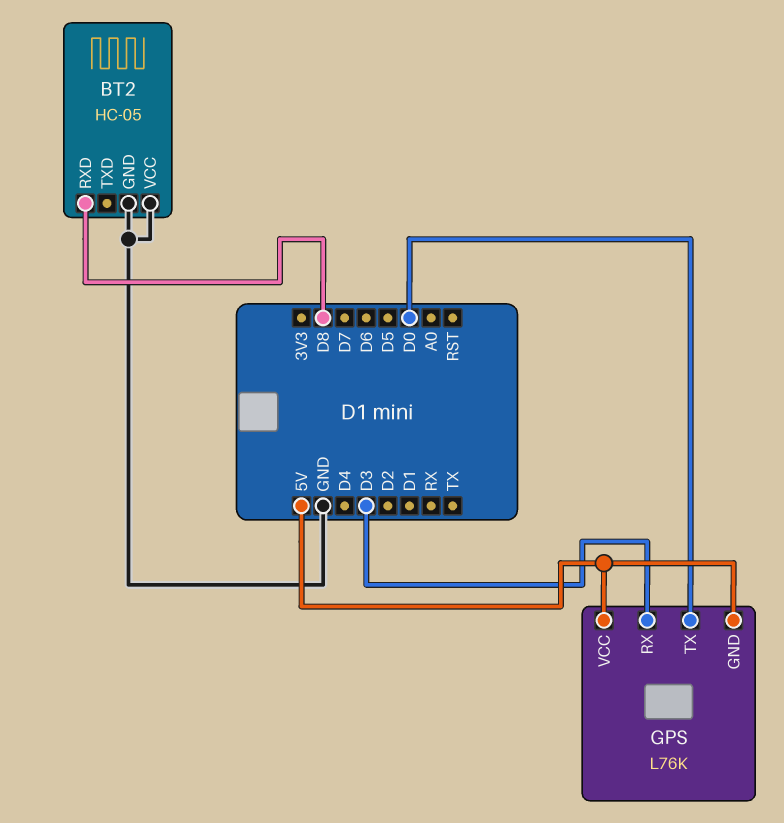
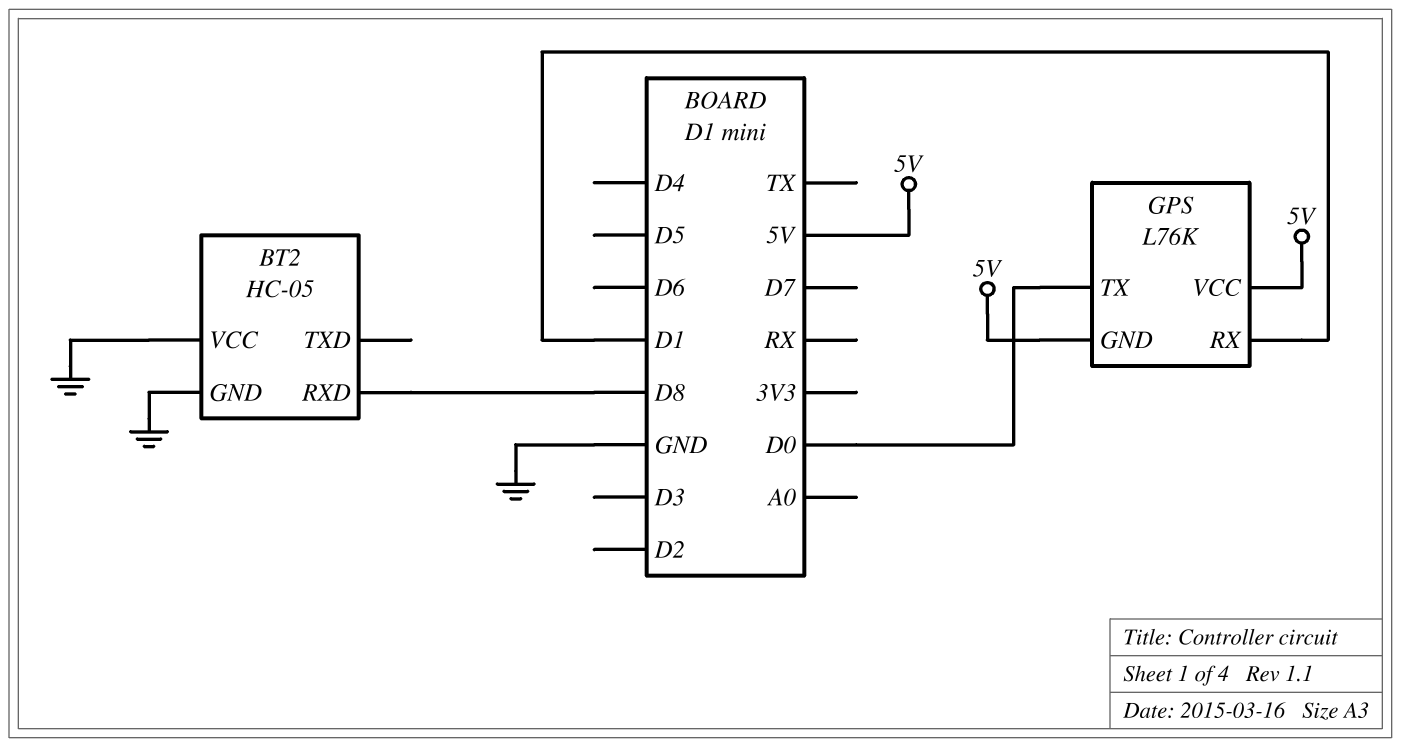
GPS pin RX: D3 -> D1

